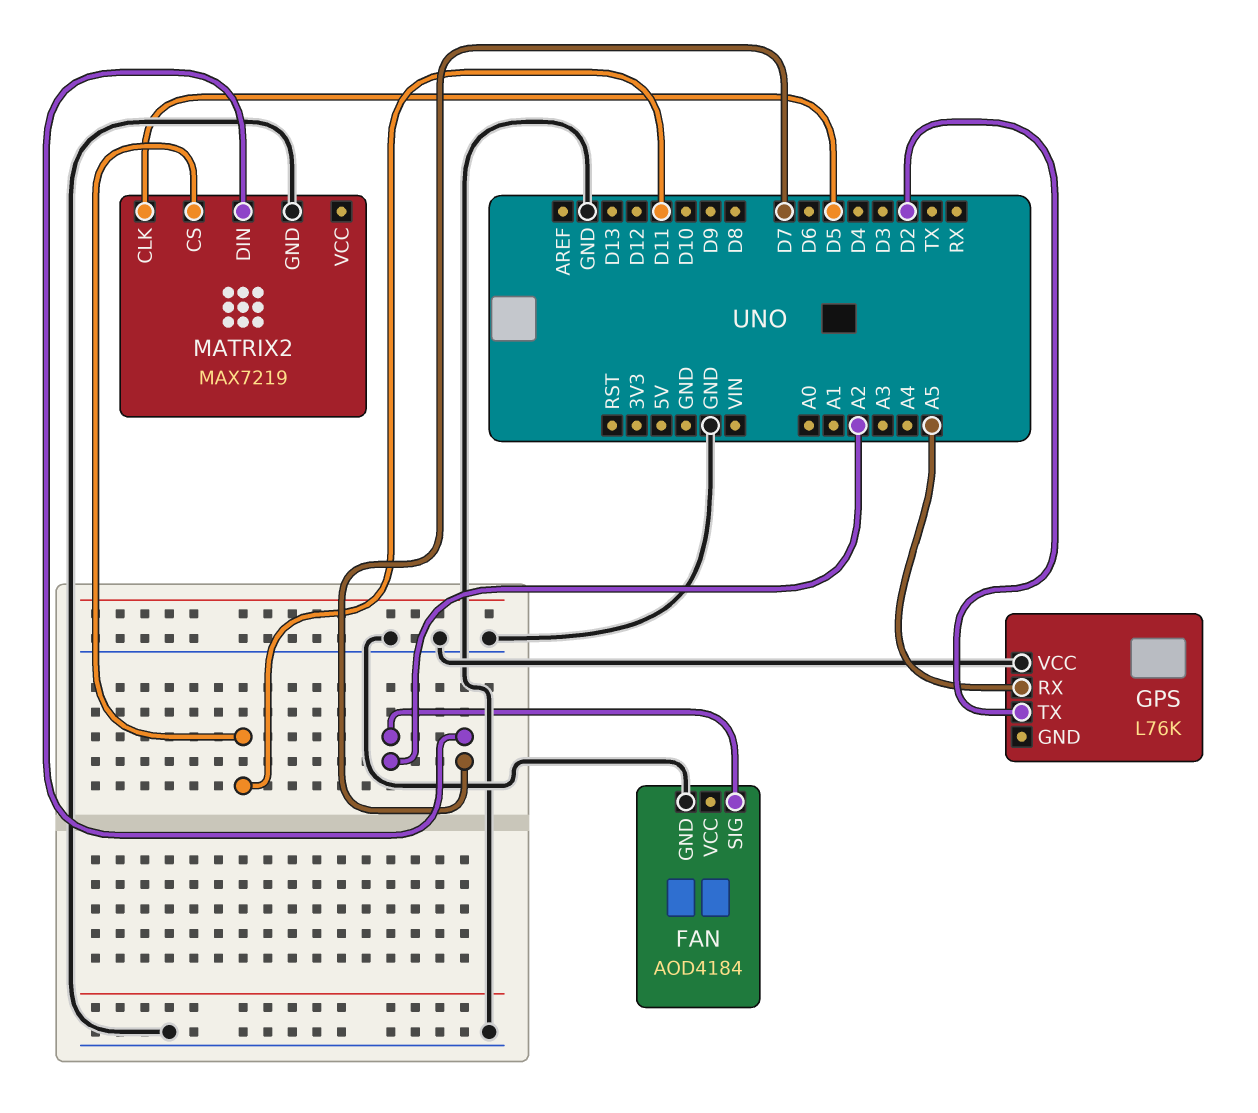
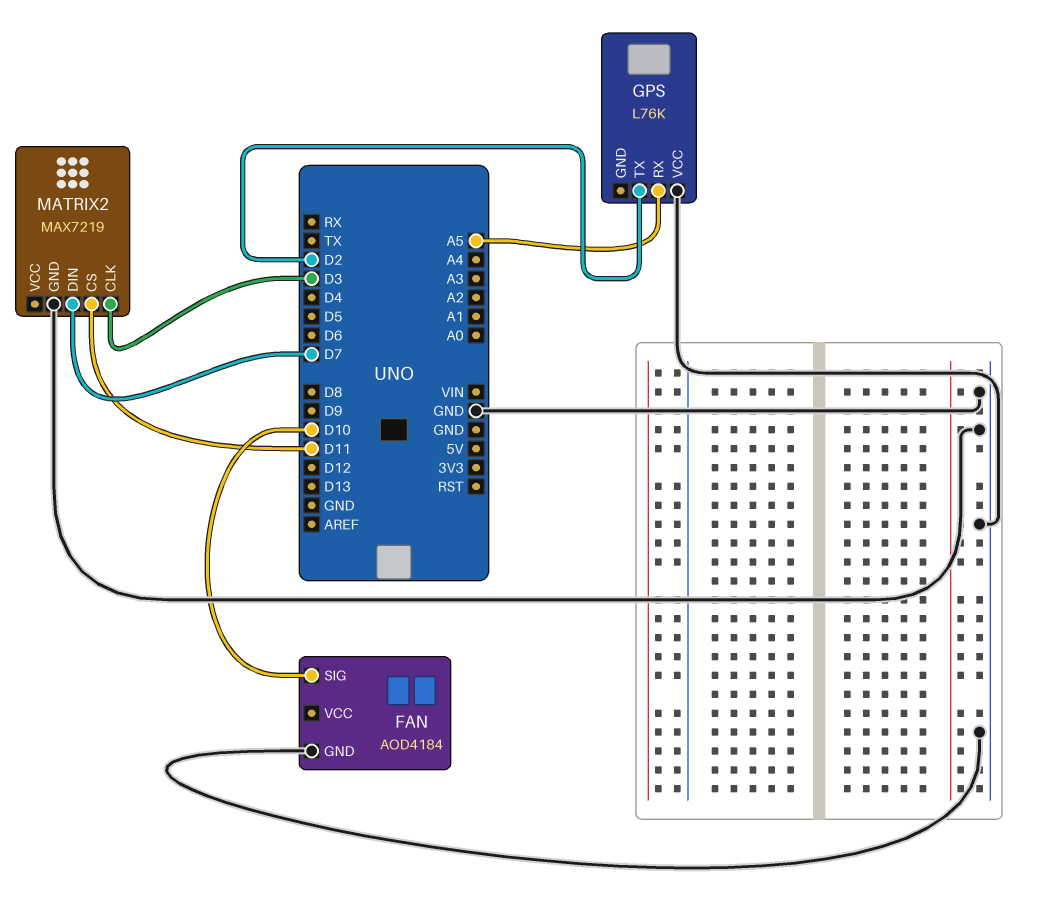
FAN pin SIG: A2 -> D10
MATRIX2 pin CLK: D5 -> D3

